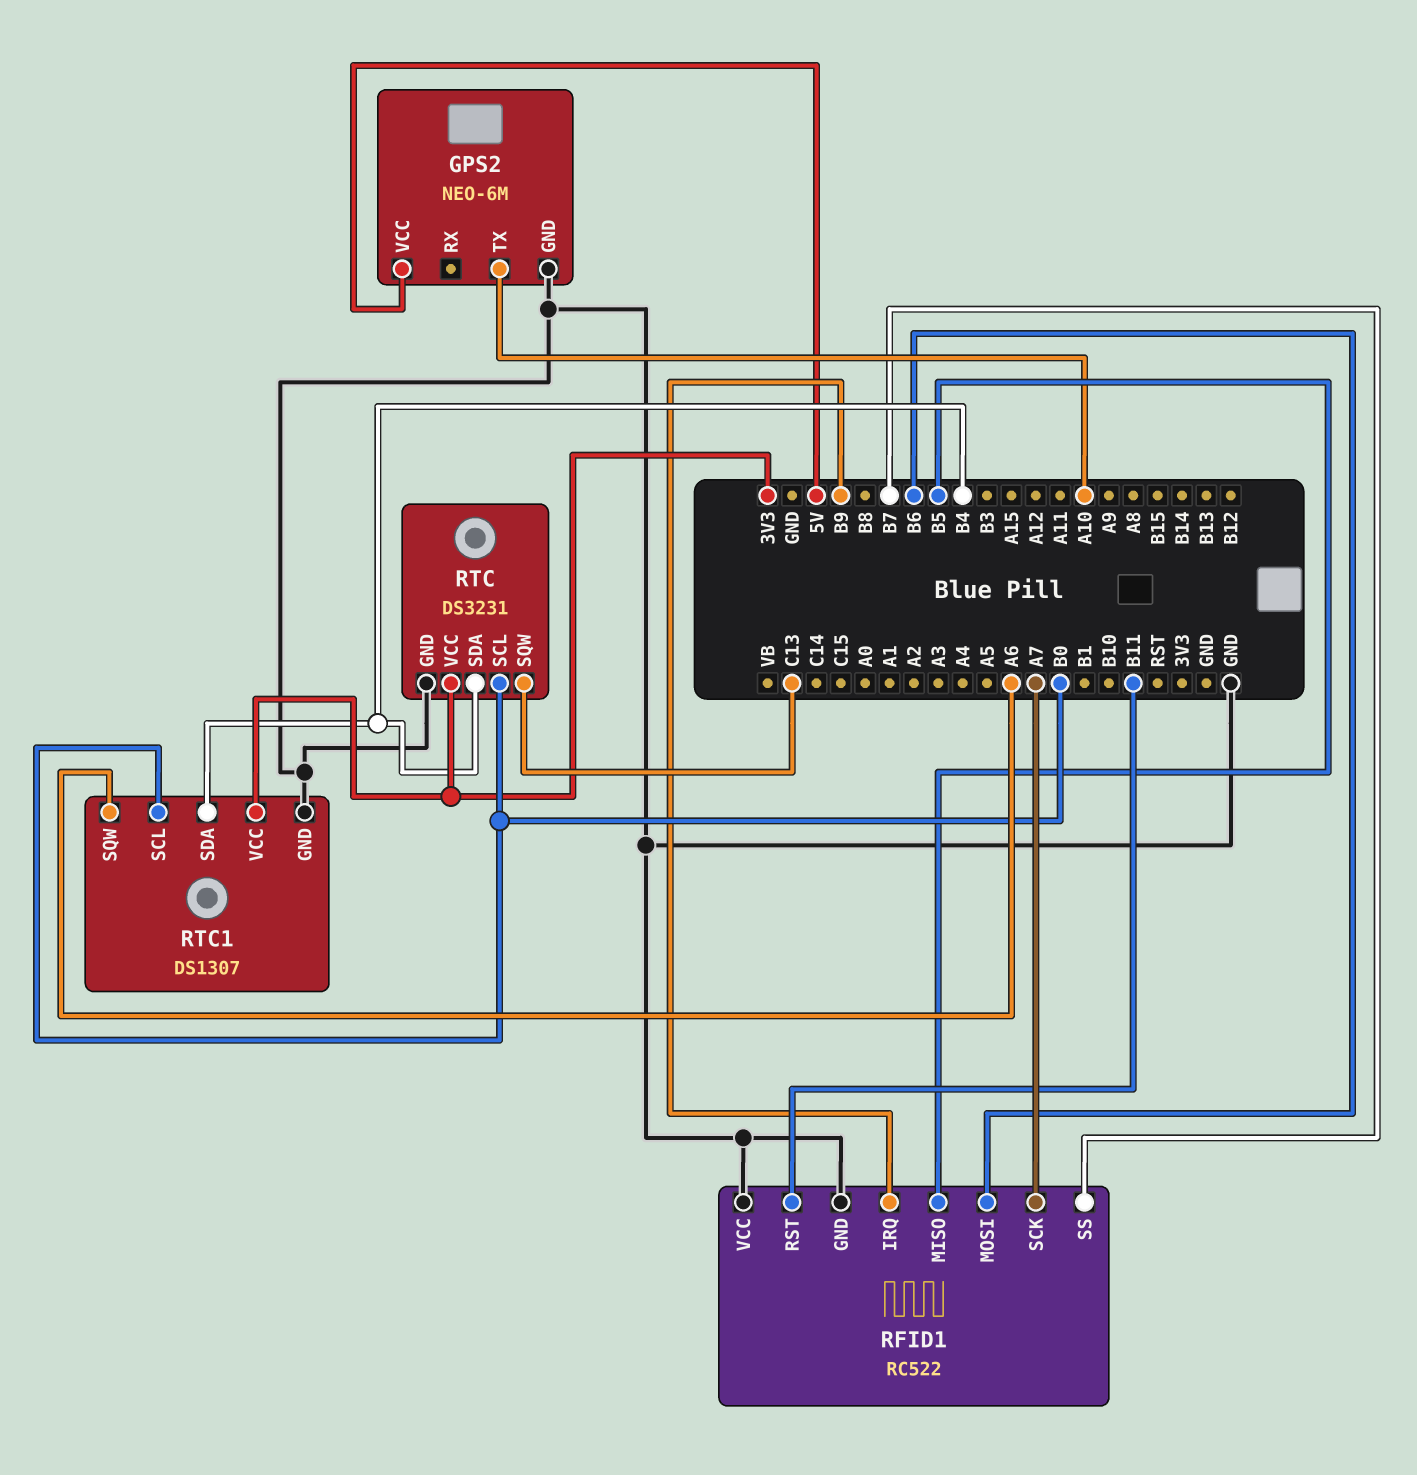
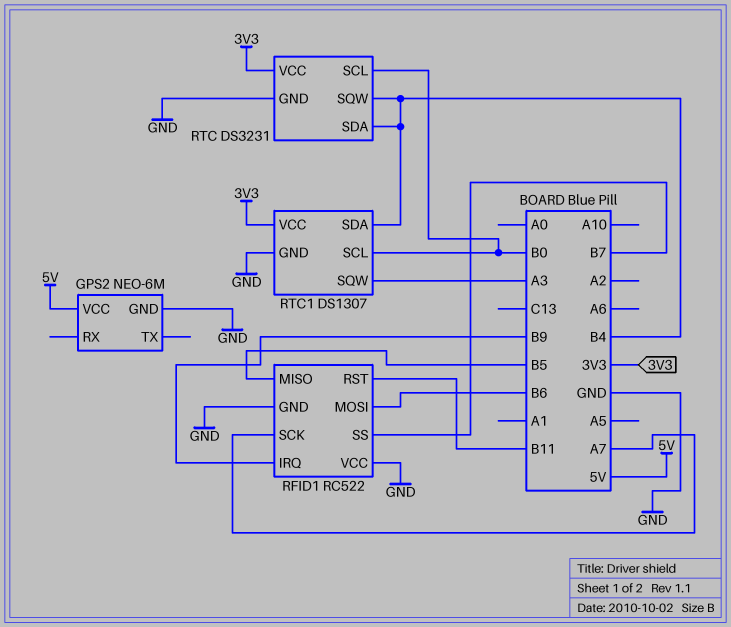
GPS2 pin TX: A10 -> none
RTC pin SQW: C13 -> B4
RTC1 pin SQW: A6 -> A3

